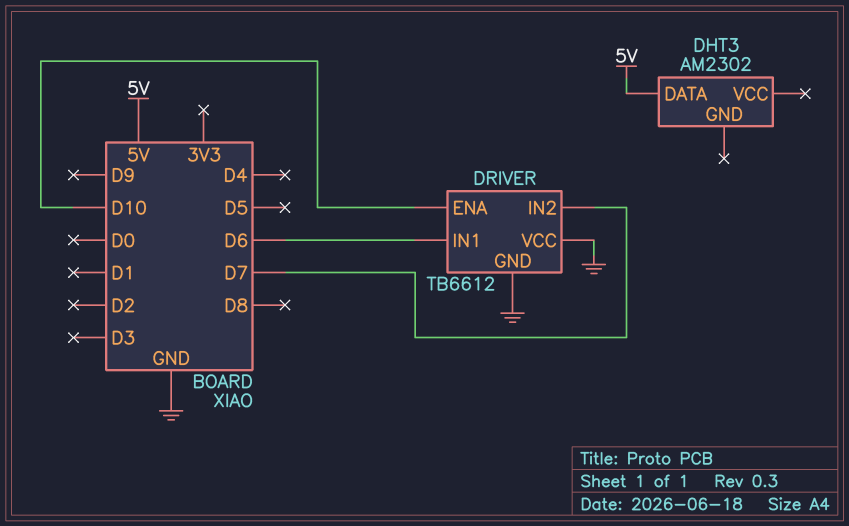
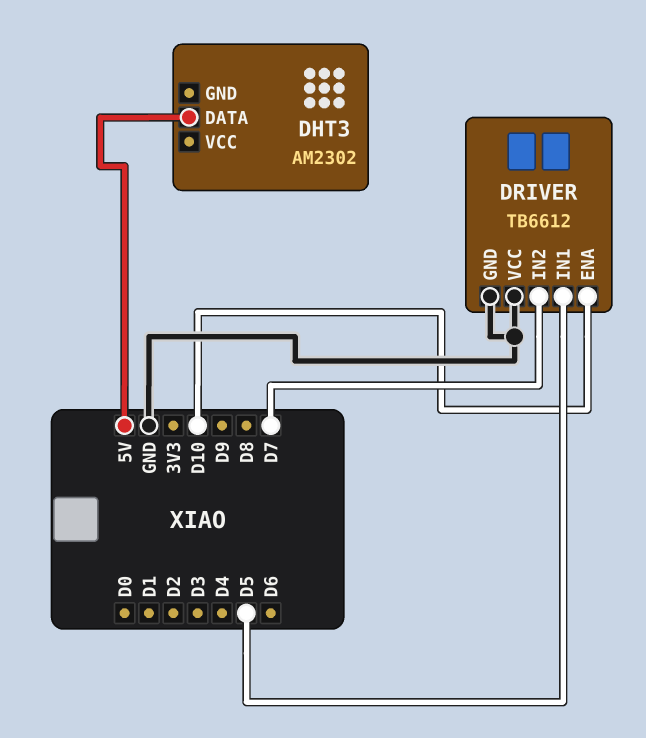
DRIVER pin IN1: D6 -> D5

